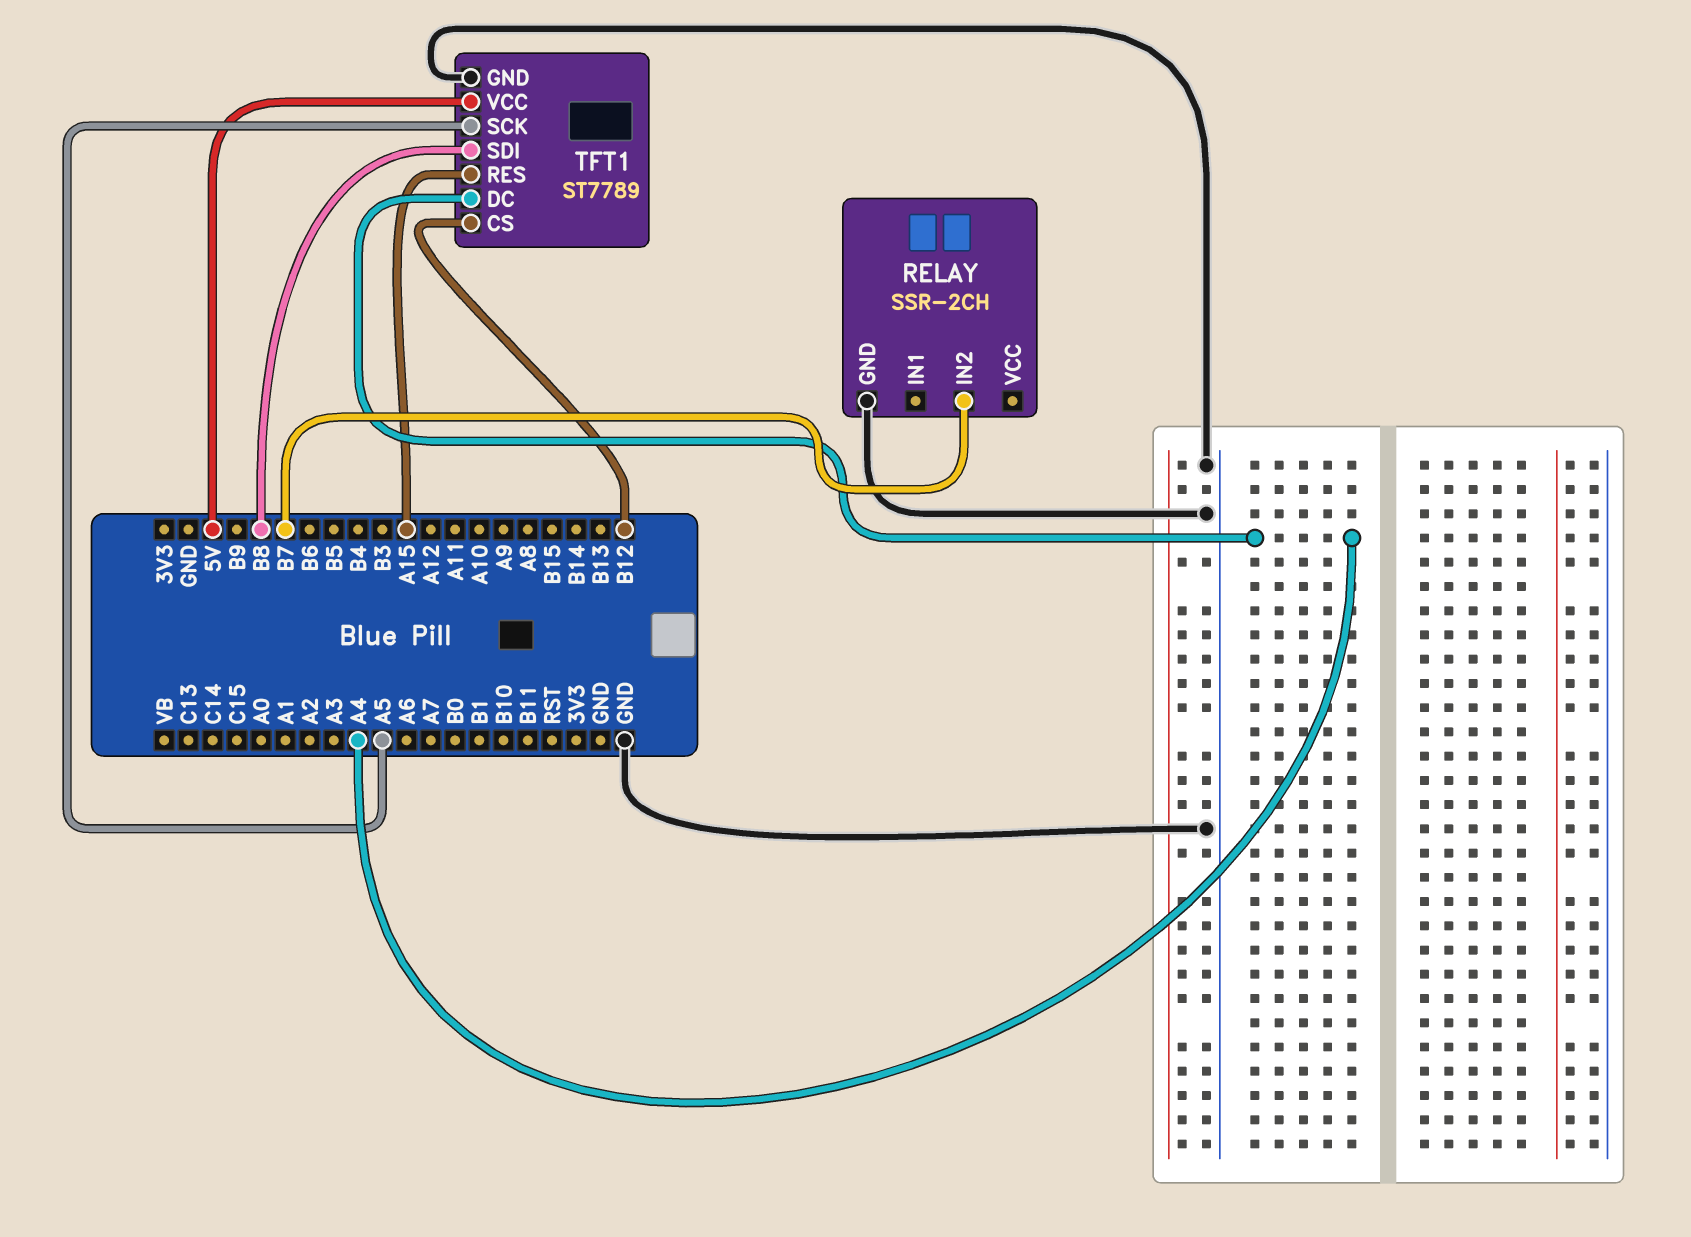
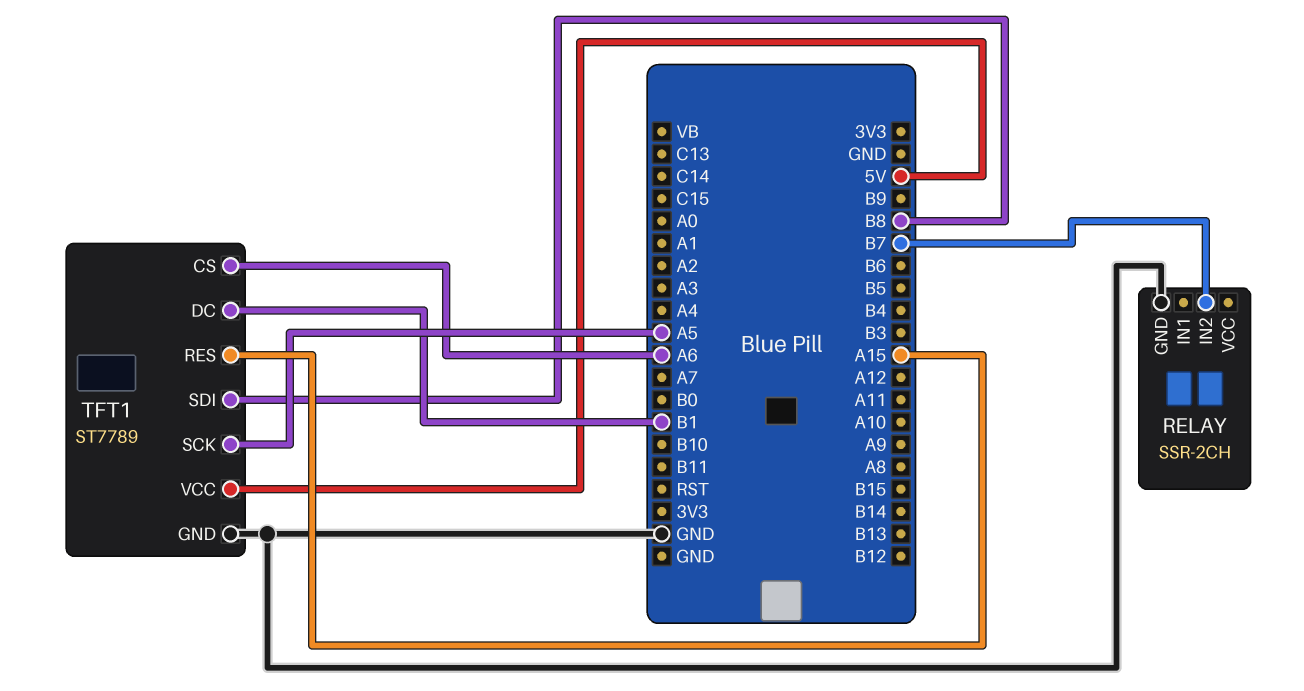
TFT1 pin CS: B12 -> A6
TFT1 pin DC: A4 -> B1

